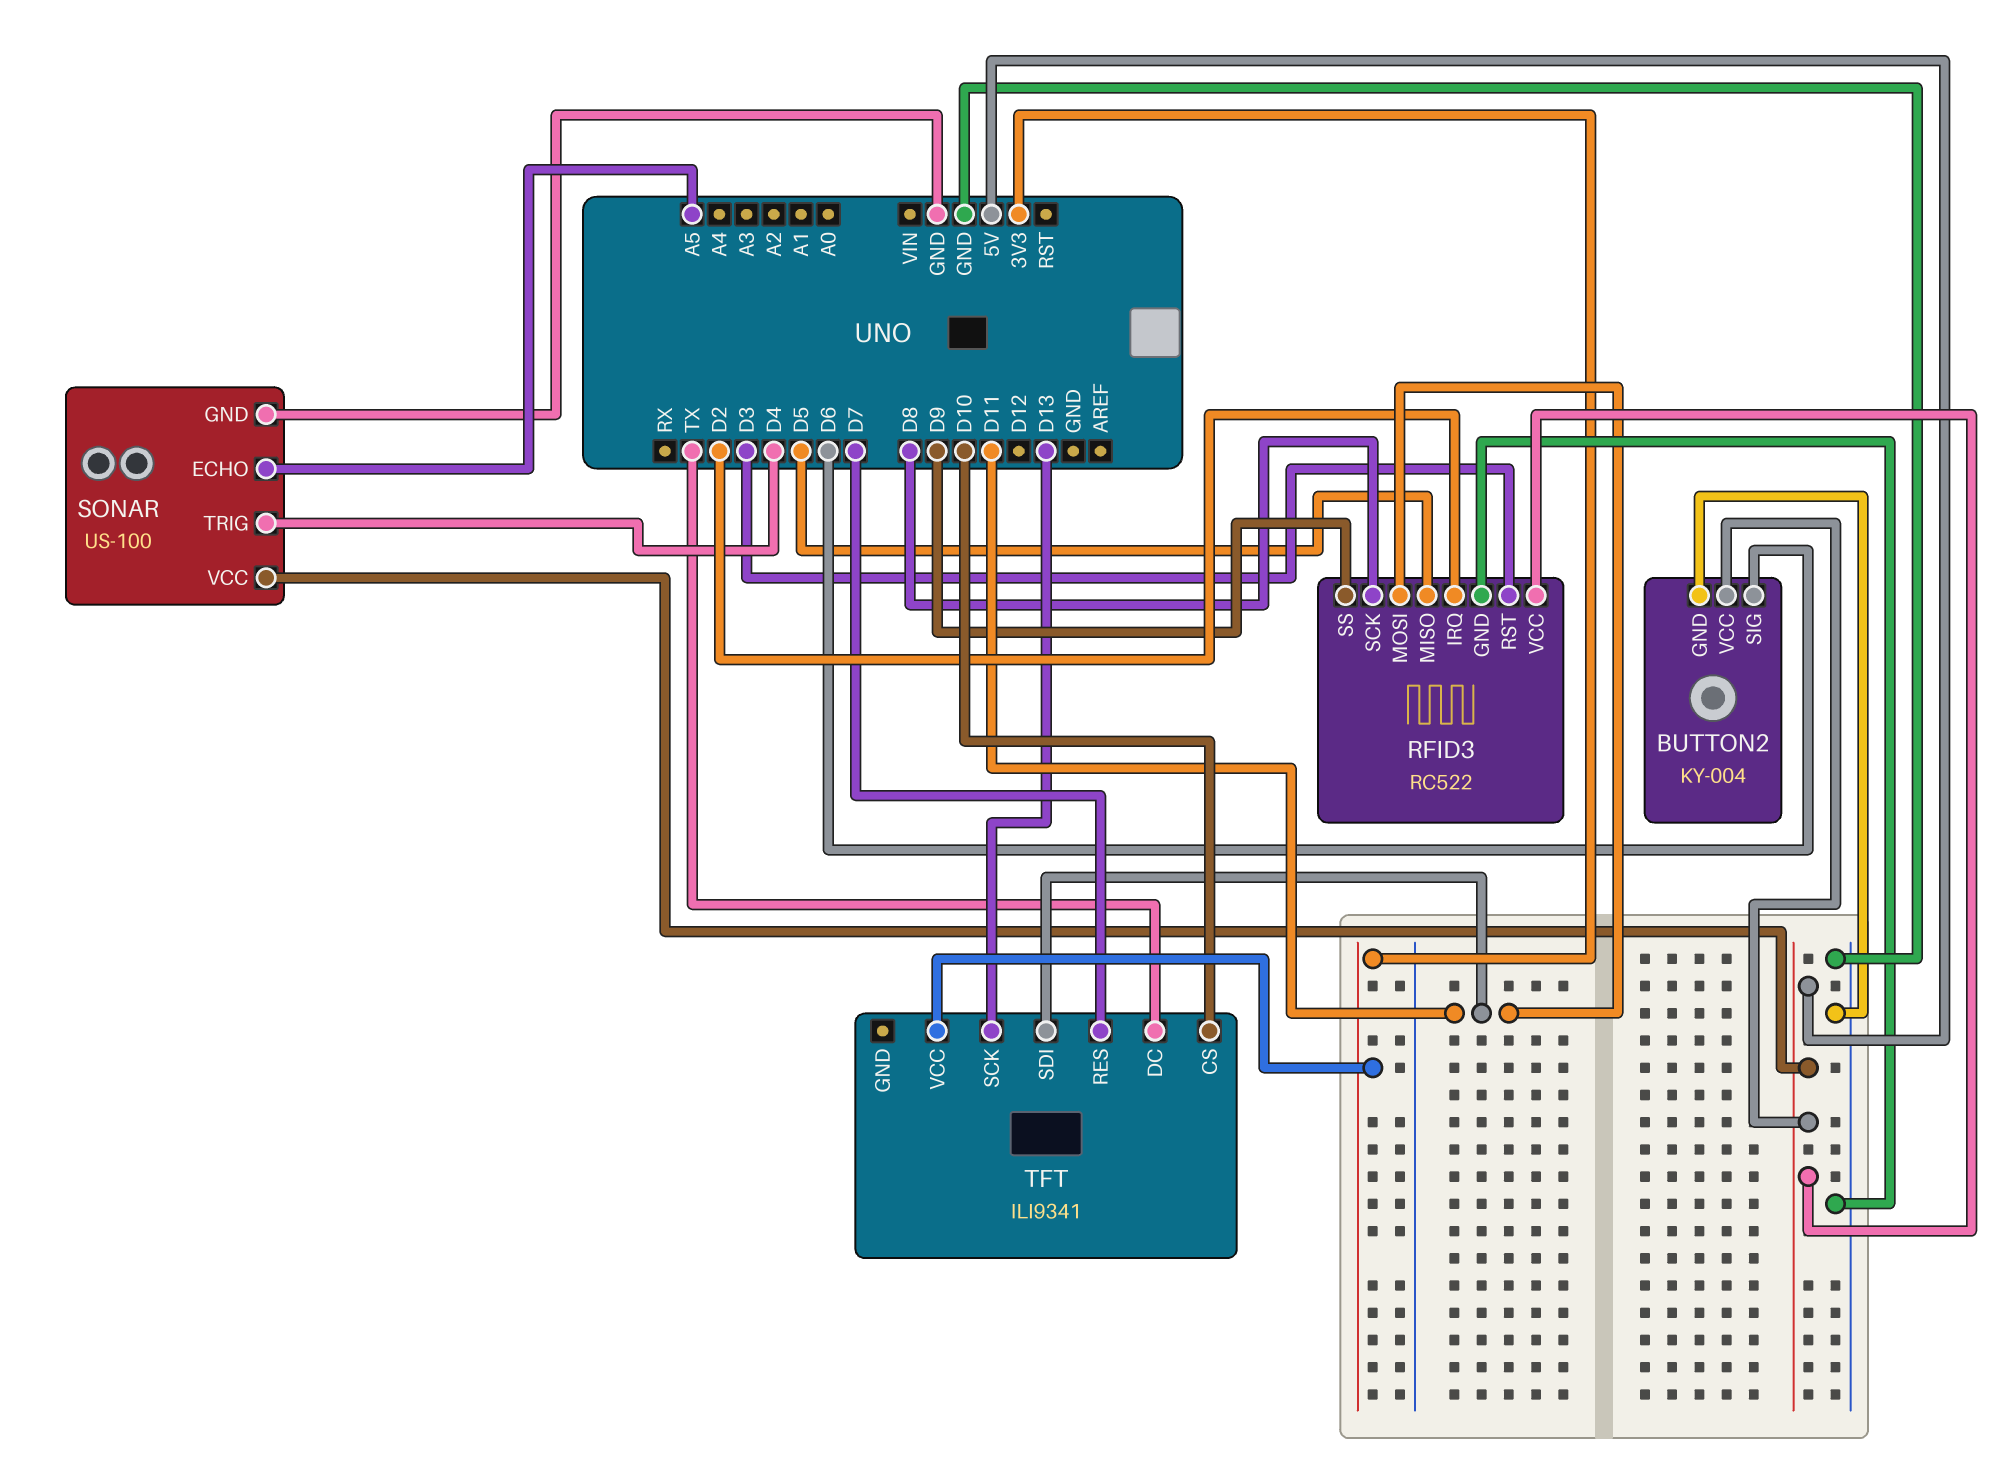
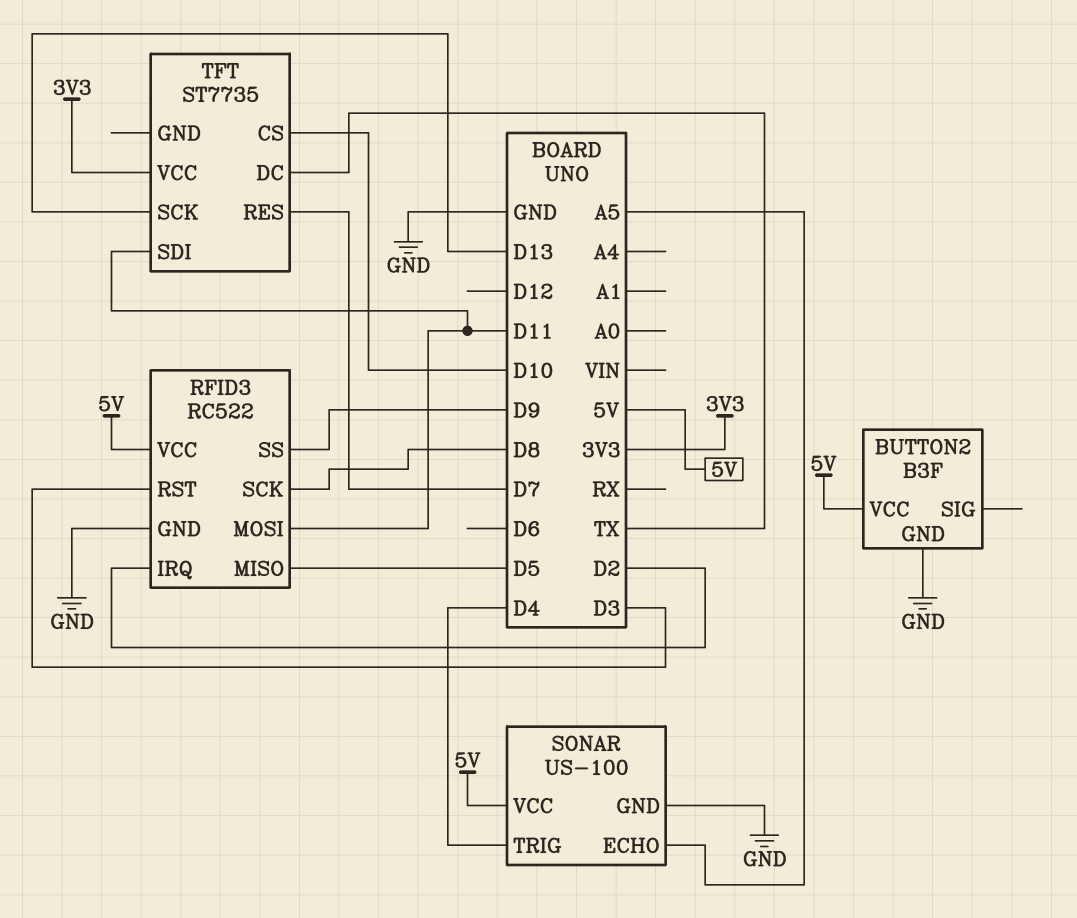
BUTTON2: KY-004 -> B3F
BUTTON2 pin SIG: D6 -> none
TFT: ILI9341 -> ST7735

